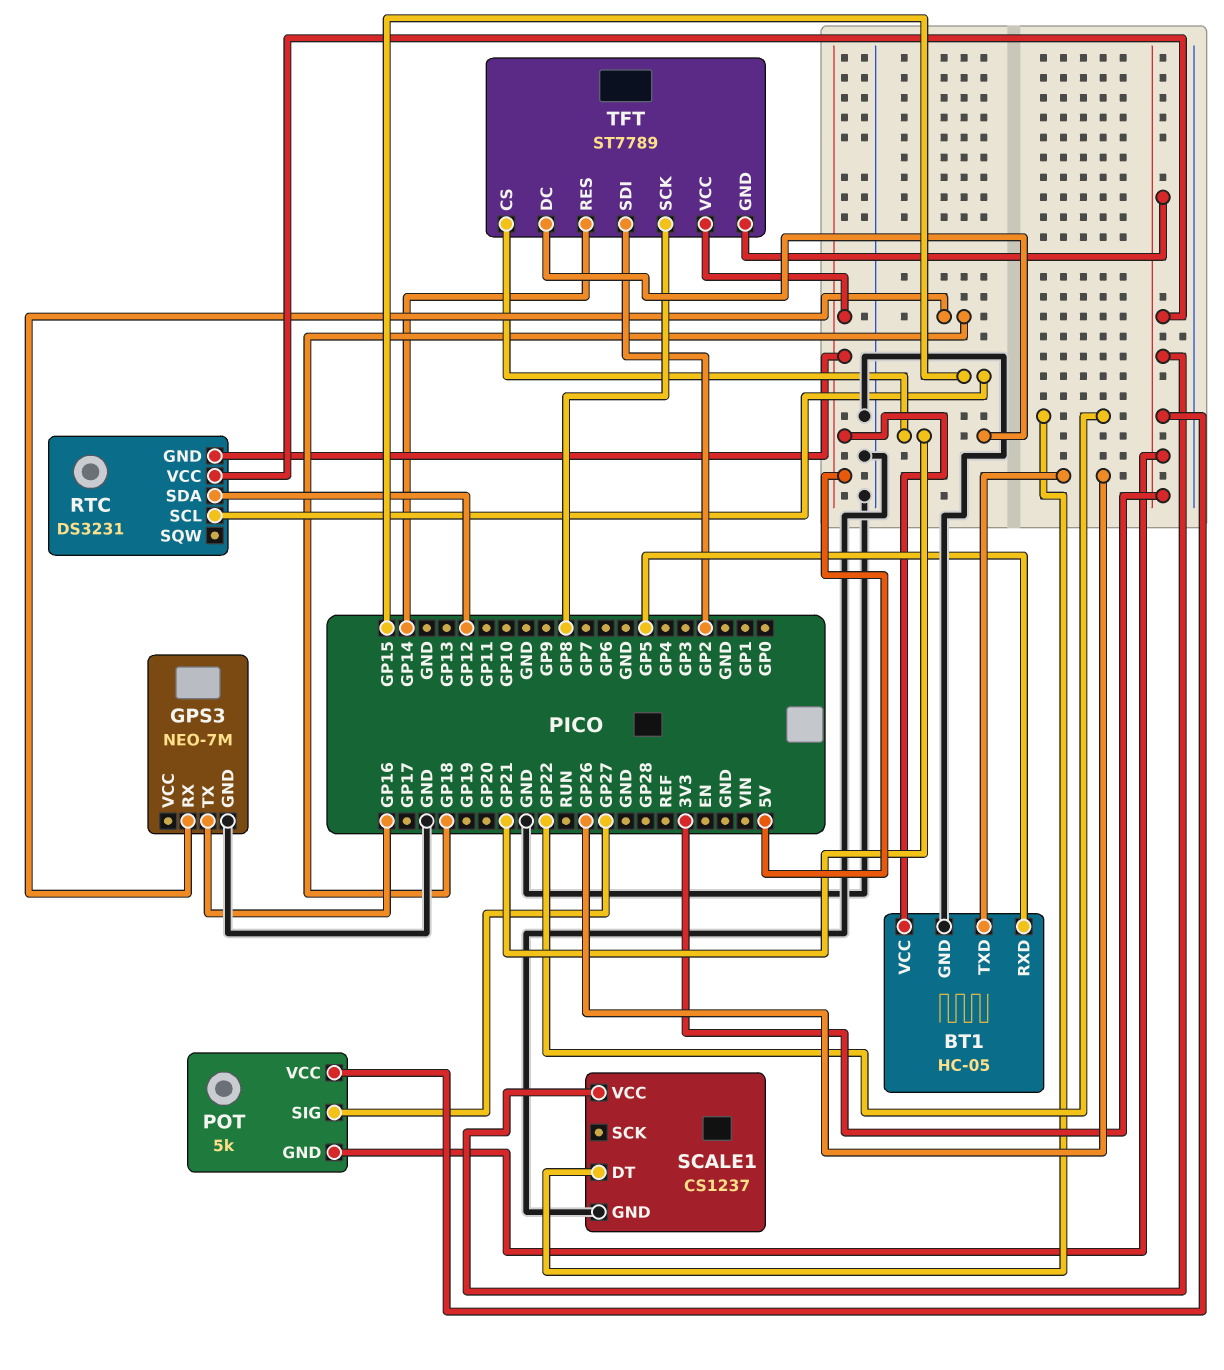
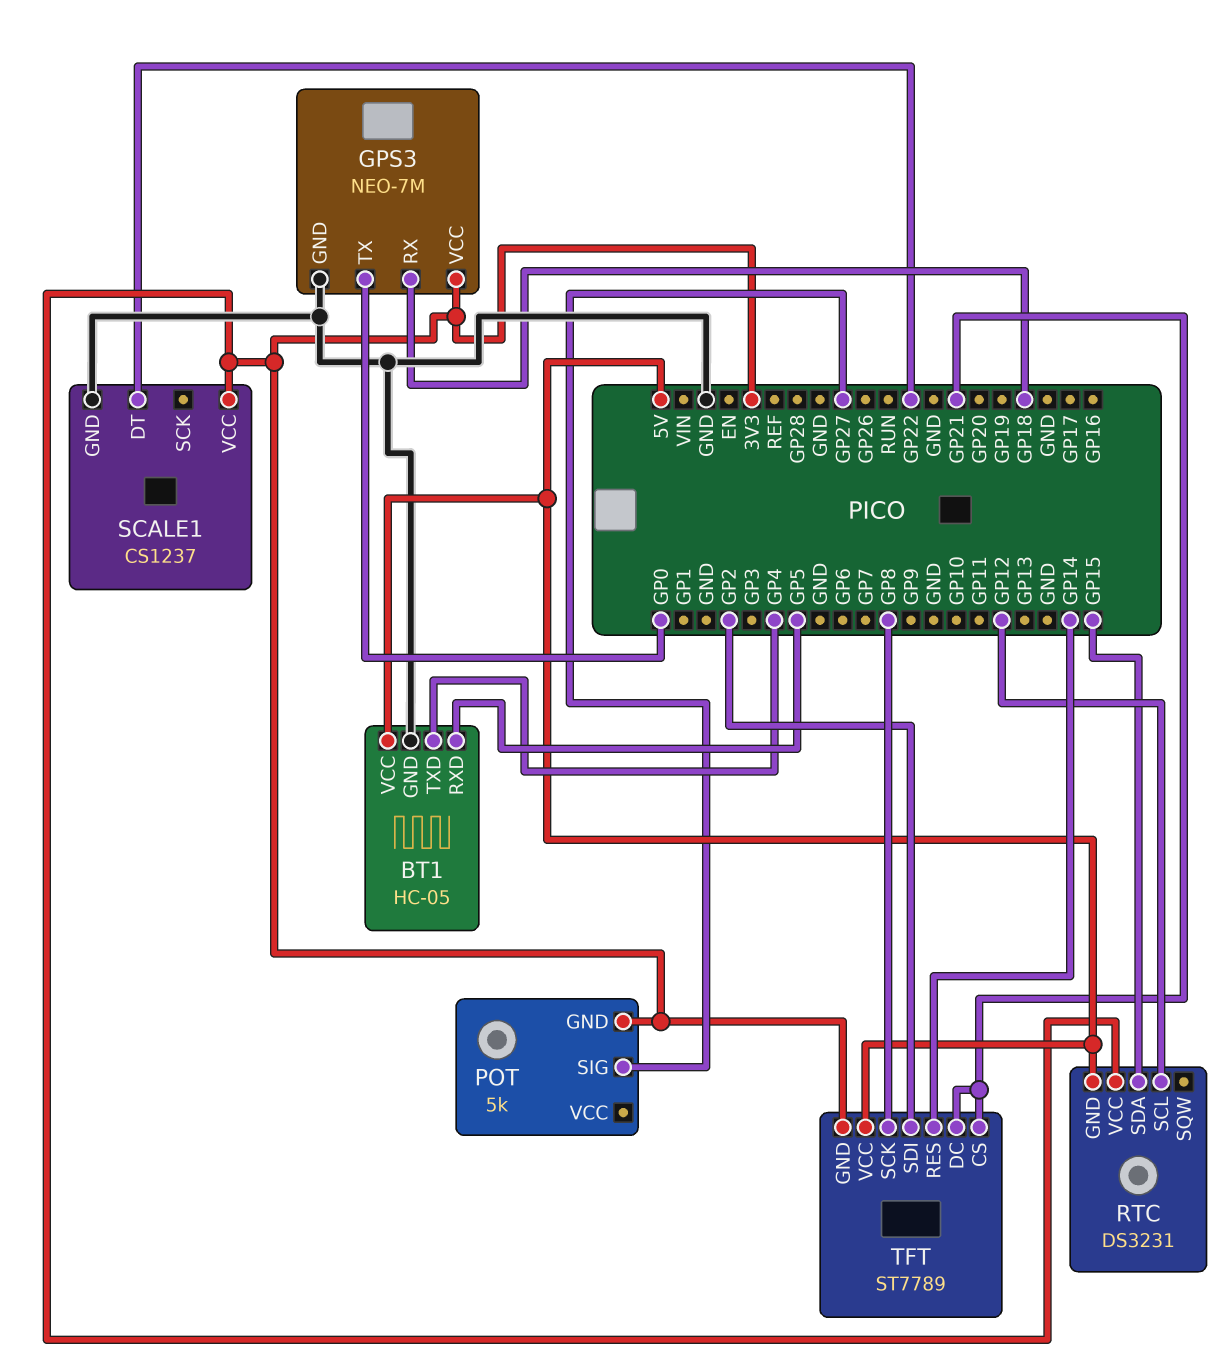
BT1 pin TXD: GP26 -> GP4
GPS3 pin TX: GP16 -> GP0
GPS3 pin VCC: none -> 3V3
POT pin VCC: 3V3 -> none
RTC pin SCL: GP15 -> GP12
RTC pin SDA: GP12 -> GP15

